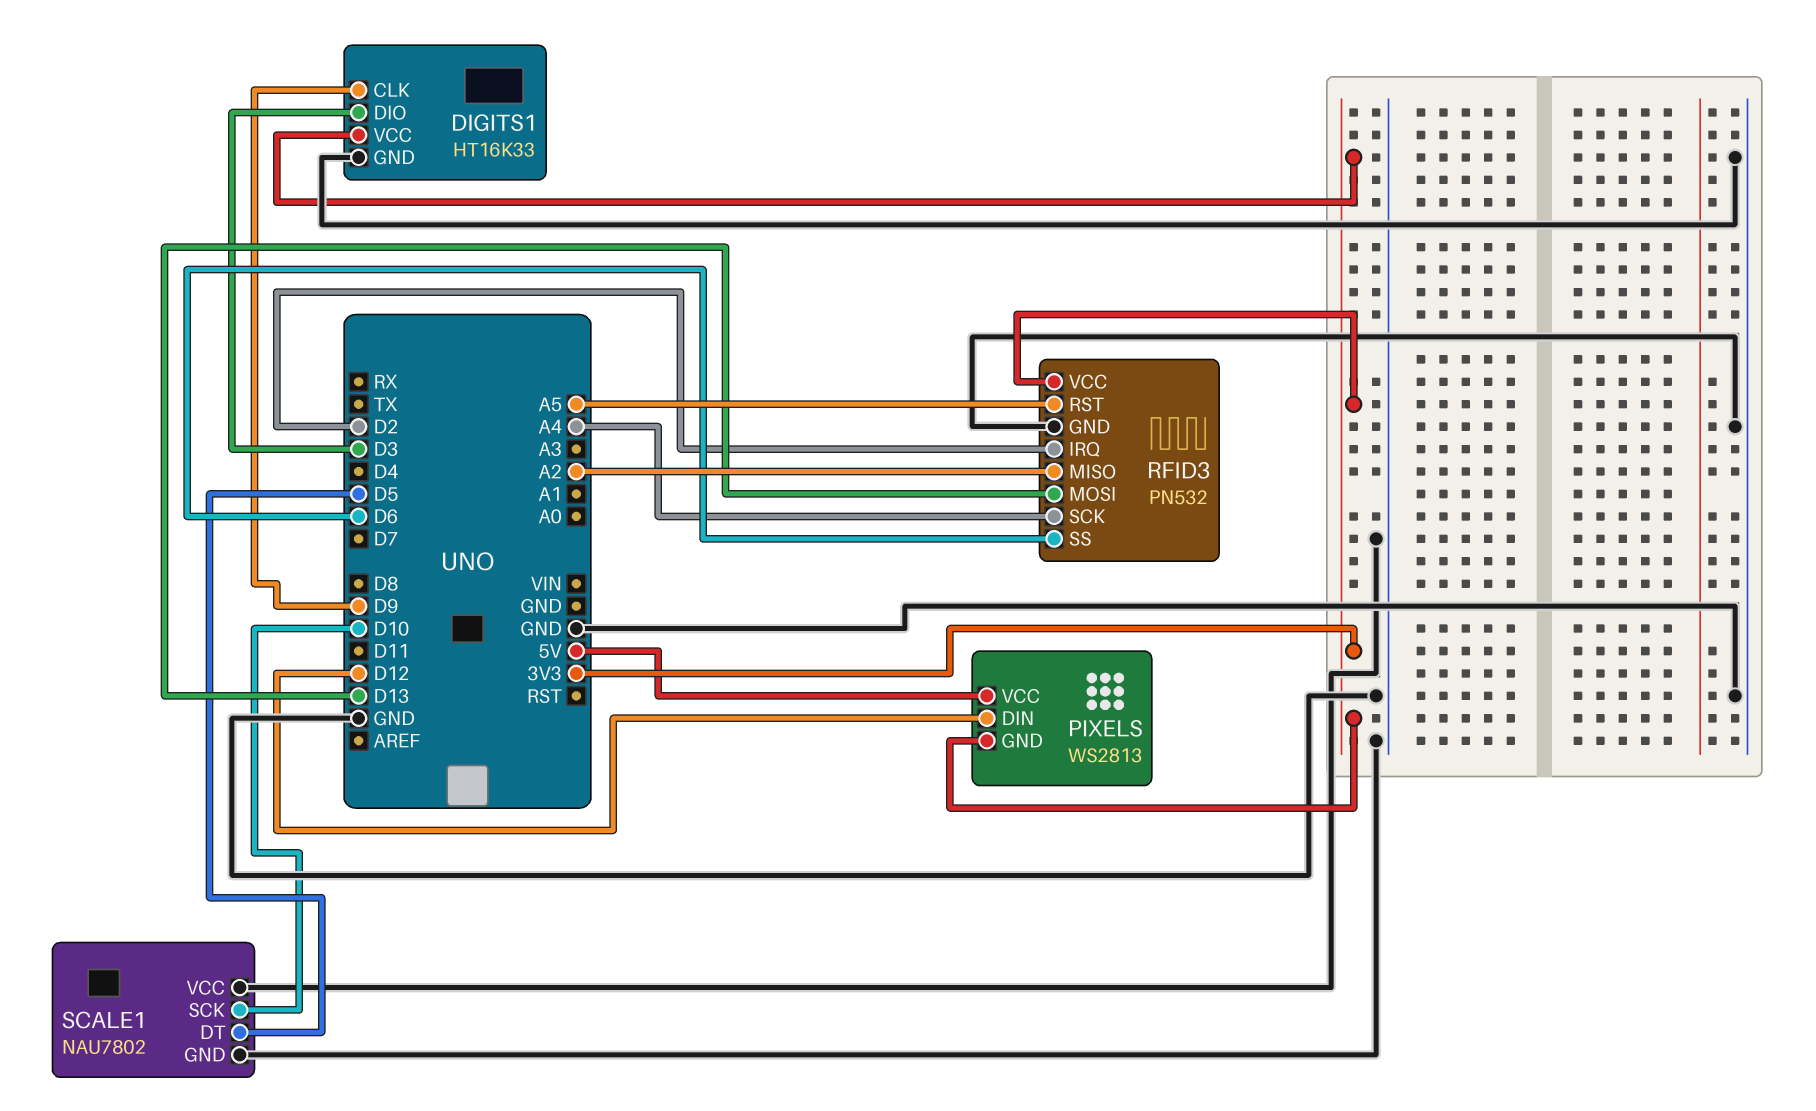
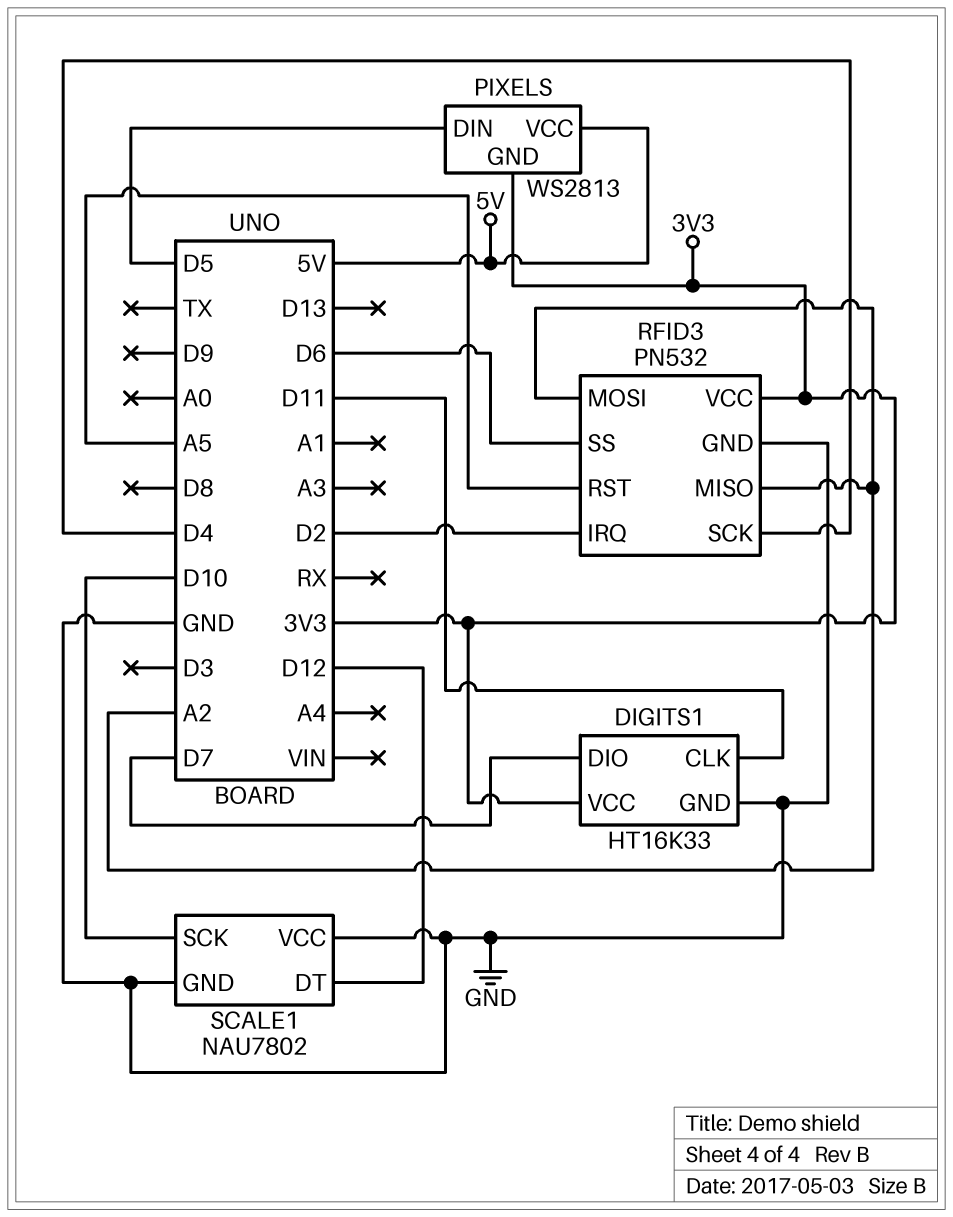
DIGITS1 pin CLK: D9 -> D11
DIGITS1 pin DIO: D3 -> D7
PIXELS pin DIN: D12 -> D5
RFID3 pin MOSI: D13 -> A2
RFID3 pin SCK: A4 -> D4
SCALE1 pin DT: D5 -> D12

